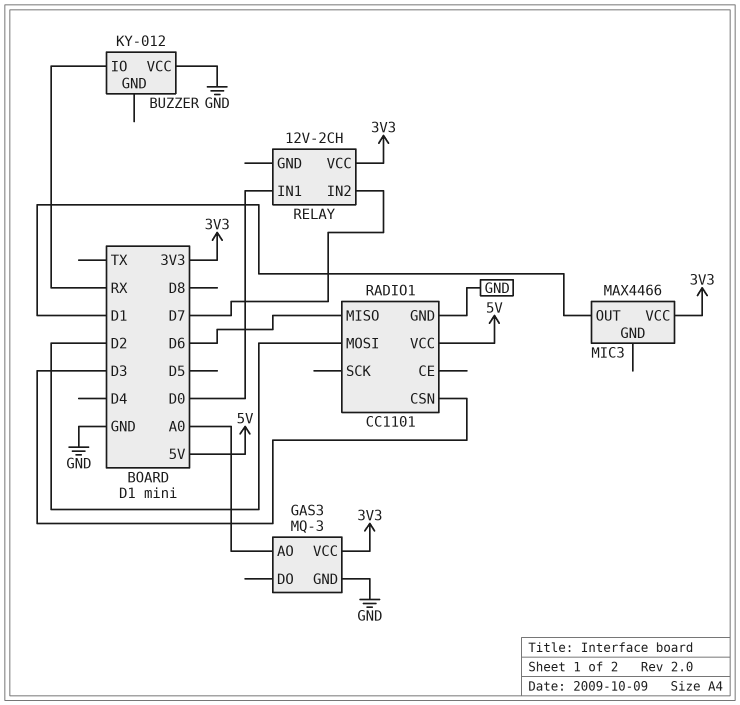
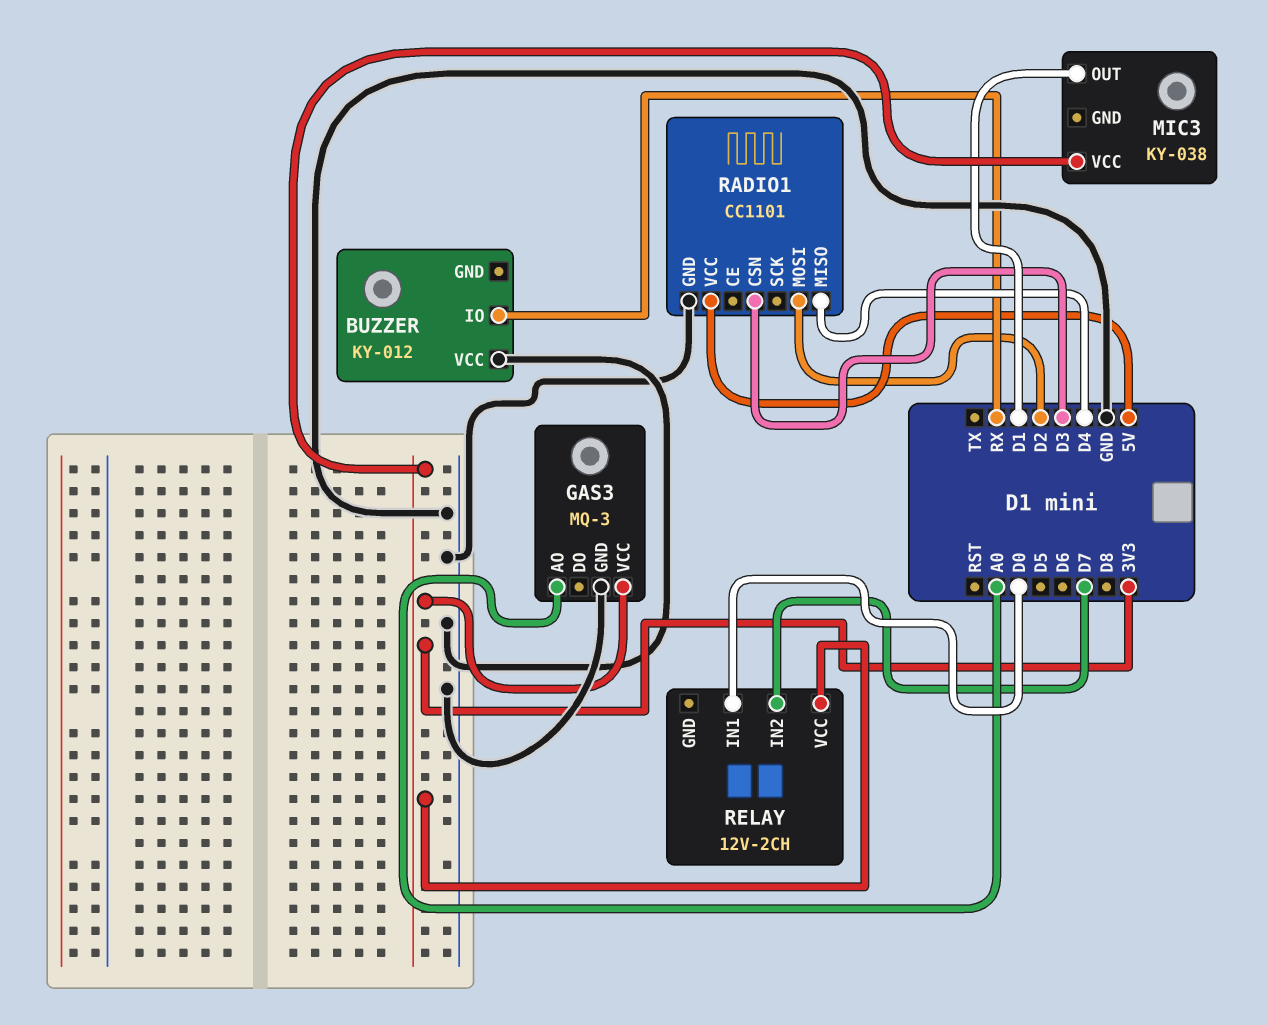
MIC3: MAX4466 -> KY-038
RADIO1 pin MISO: D6 -> D4

